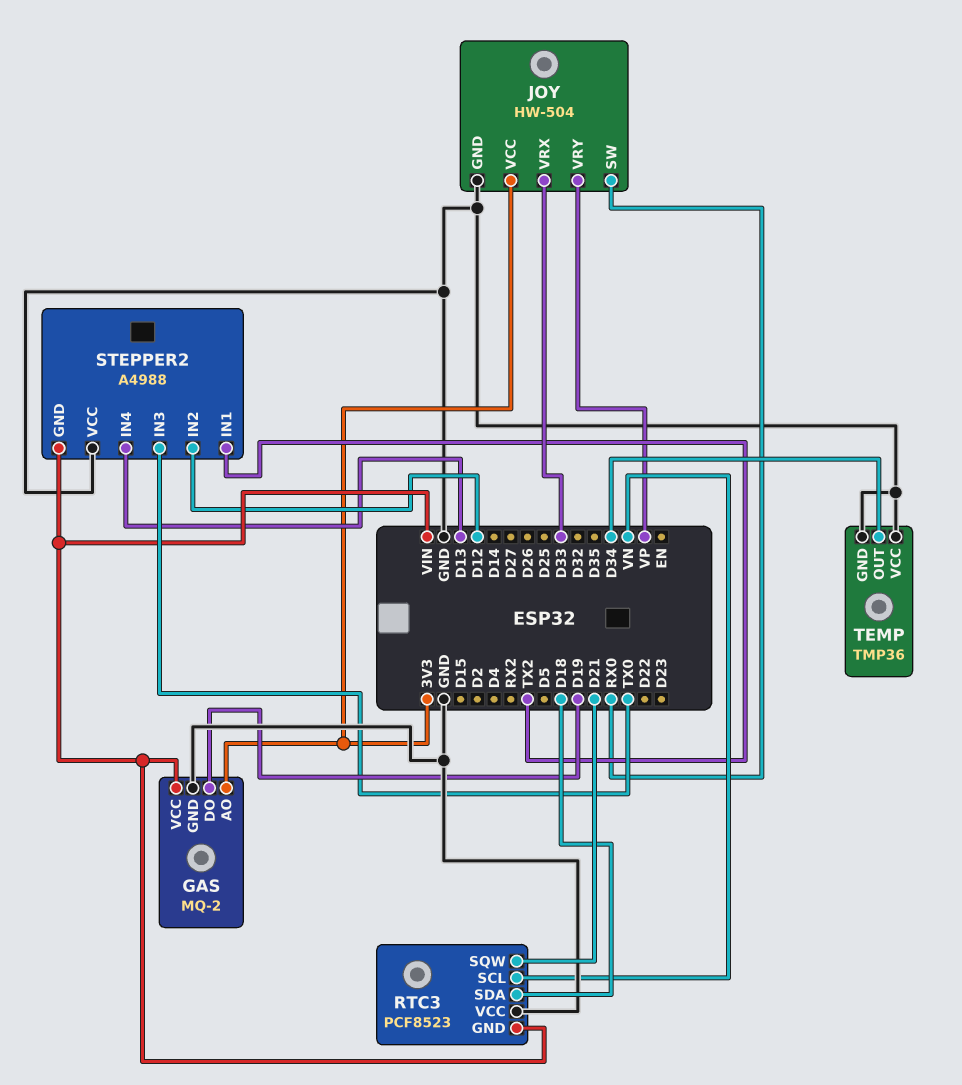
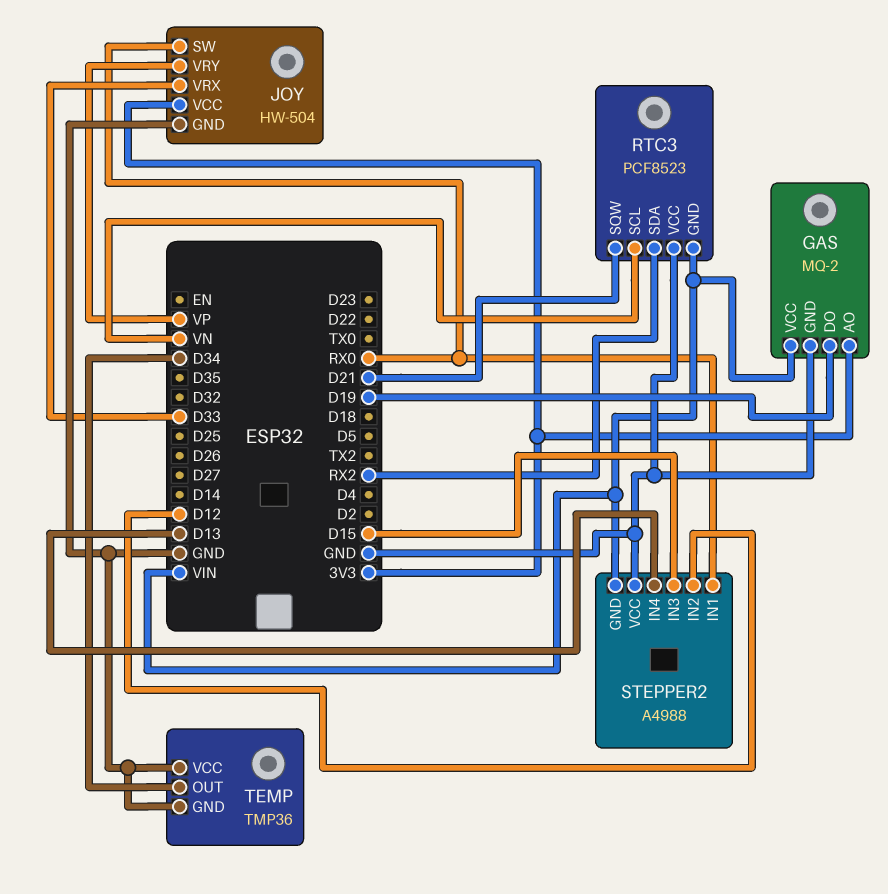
RTC3 pin SDA: D18 -> RX2
STEPPER2 pin IN1: TX2 -> RX0
STEPPER2 pin IN3: TX0 -> D15

